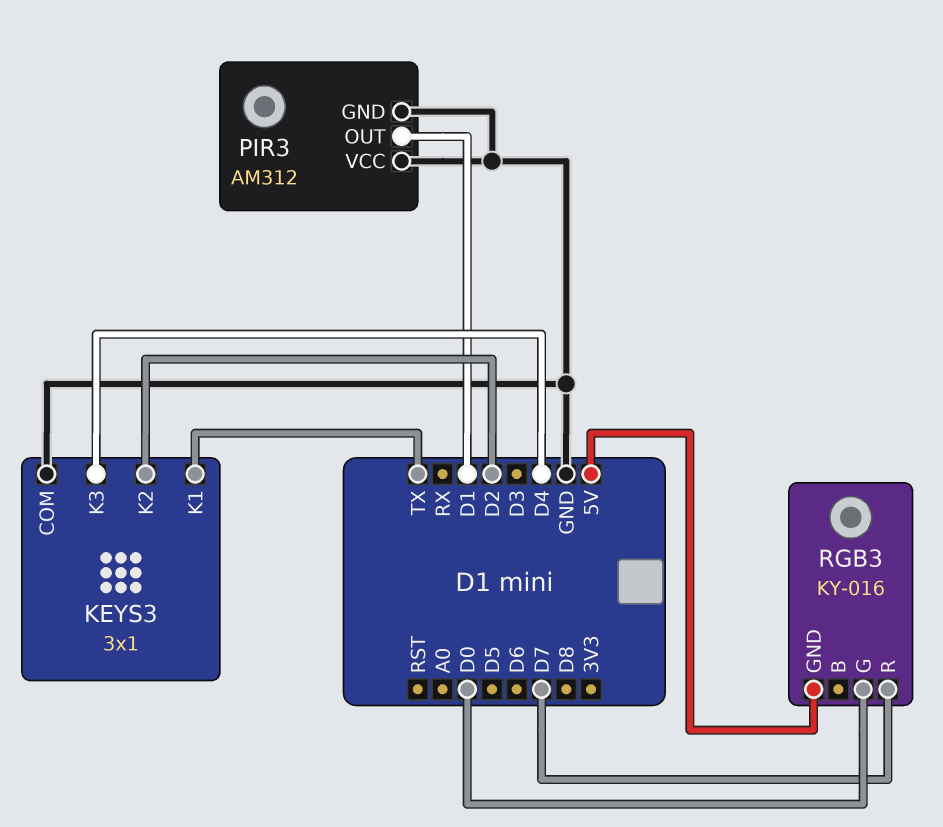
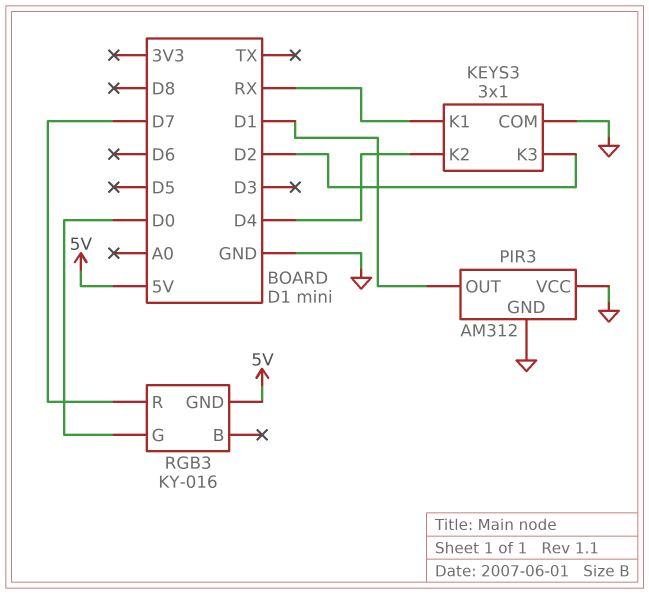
KEYS3 pin K1: TX -> RX
KEYS3 pin K2: D2 -> D4
KEYS3 pin K3: D4 -> D2

